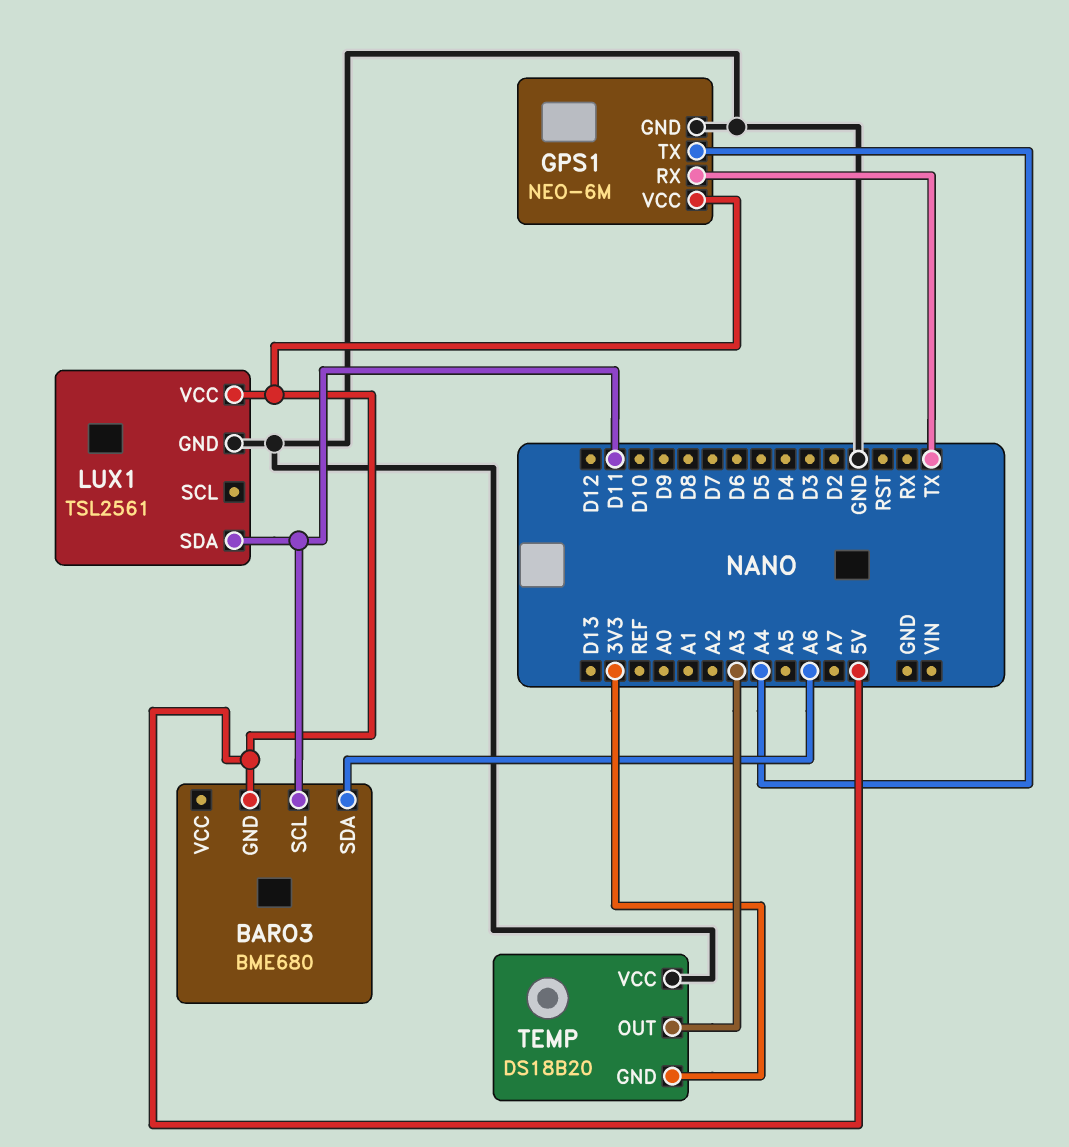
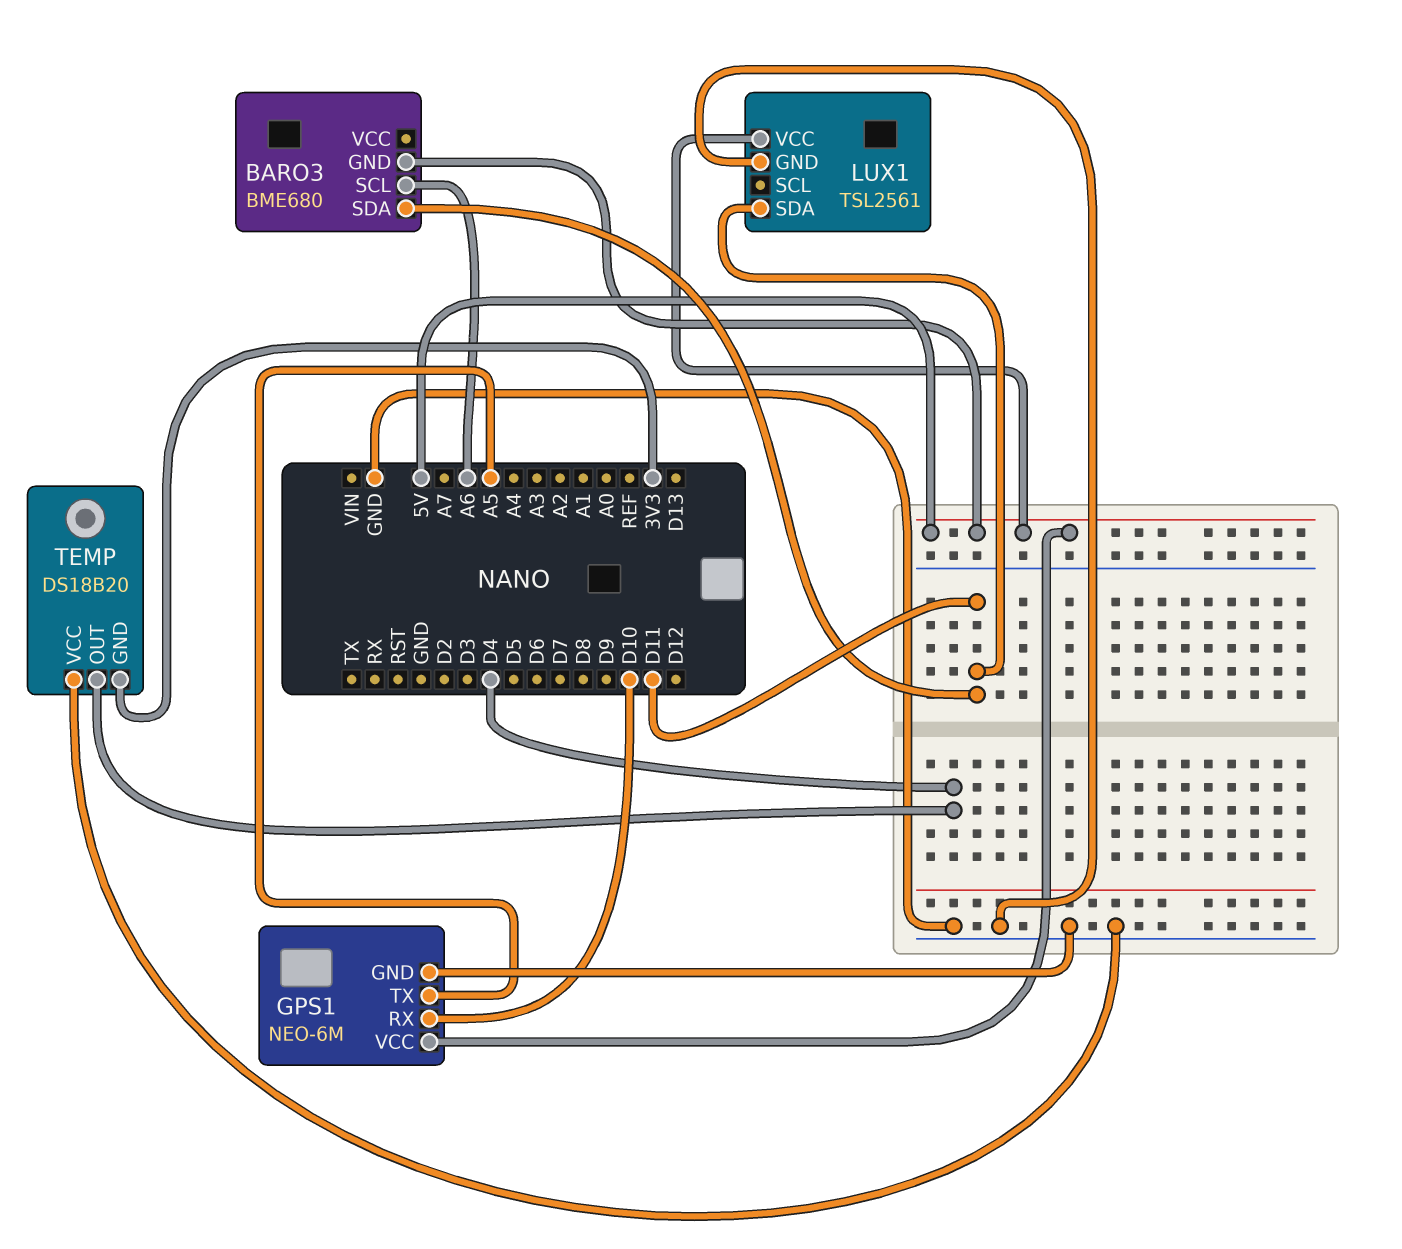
BARO3 pin SCL: D11 -> A6
BARO3 pin SDA: A6 -> D11
GPS1 pin RX: TX -> D10
GPS1 pin TX: A4 -> A5
TEMP pin OUT: A3 -> D4

